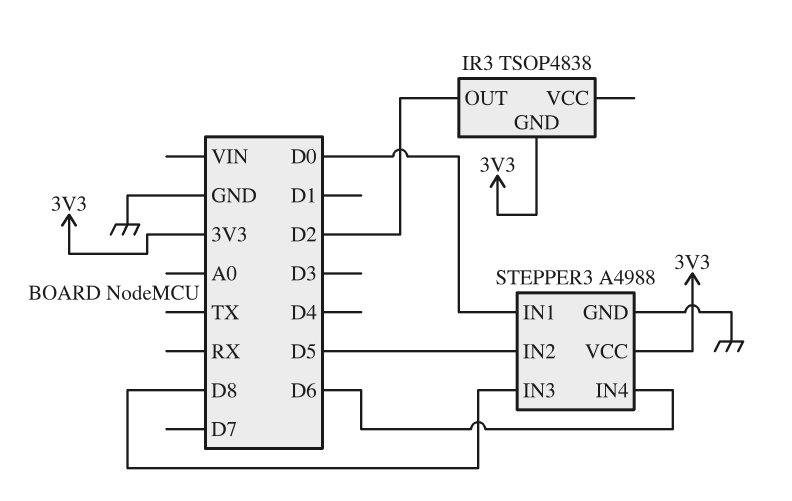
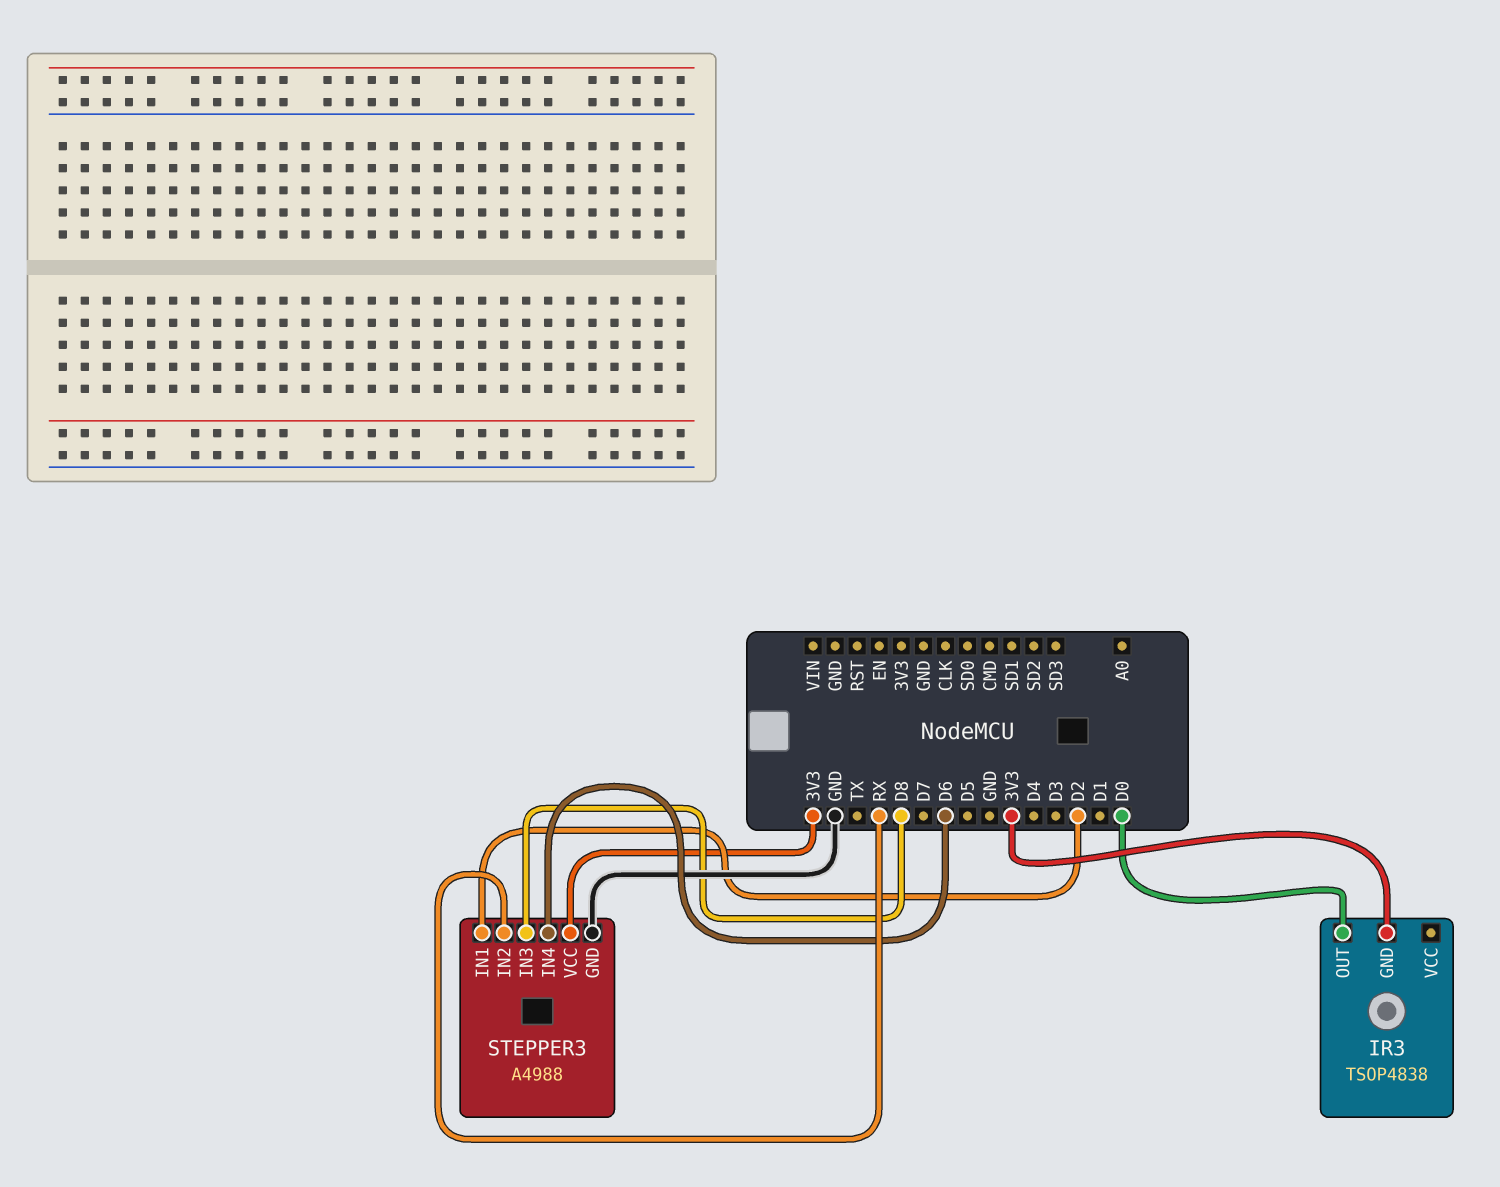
IR3 pin OUT: D2 -> D0
STEPPER3 pin IN1: D0 -> D2
STEPPER3 pin IN2: D5 -> RX

